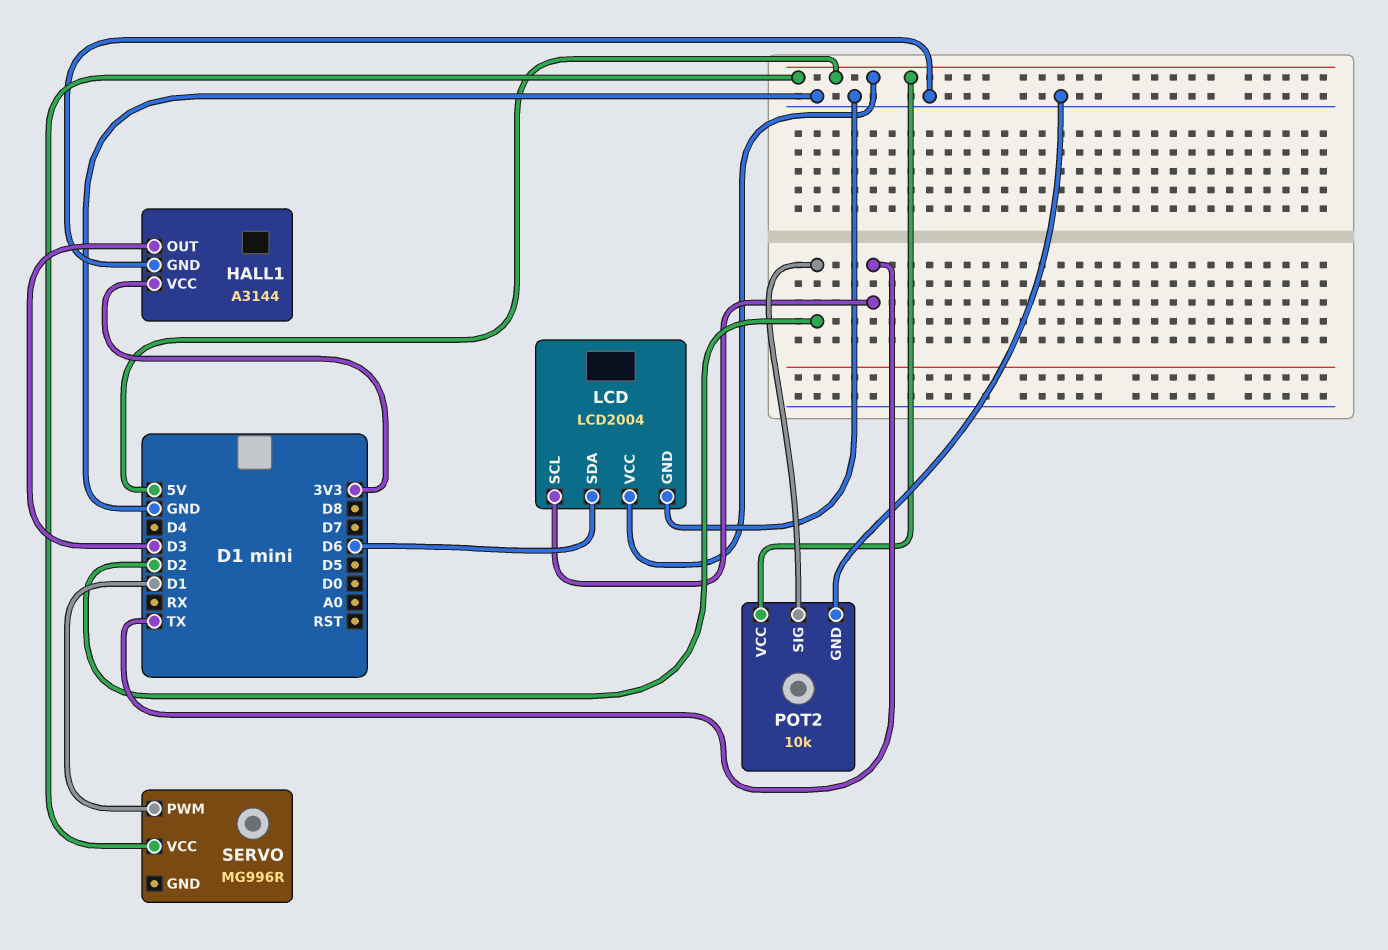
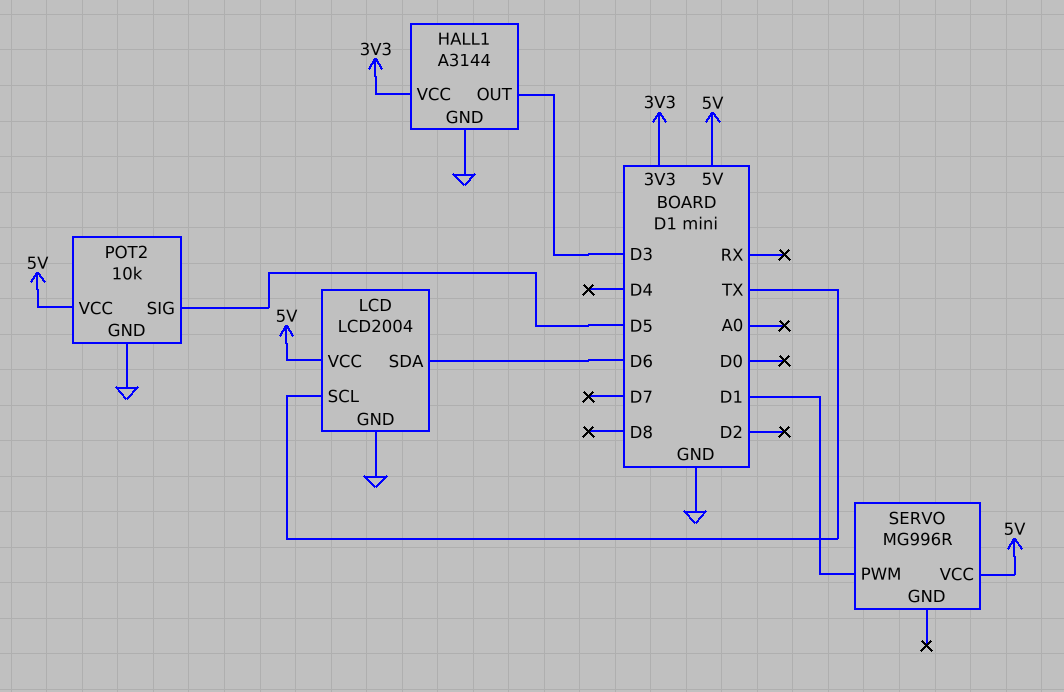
POT2 pin SIG: D2 -> D5

